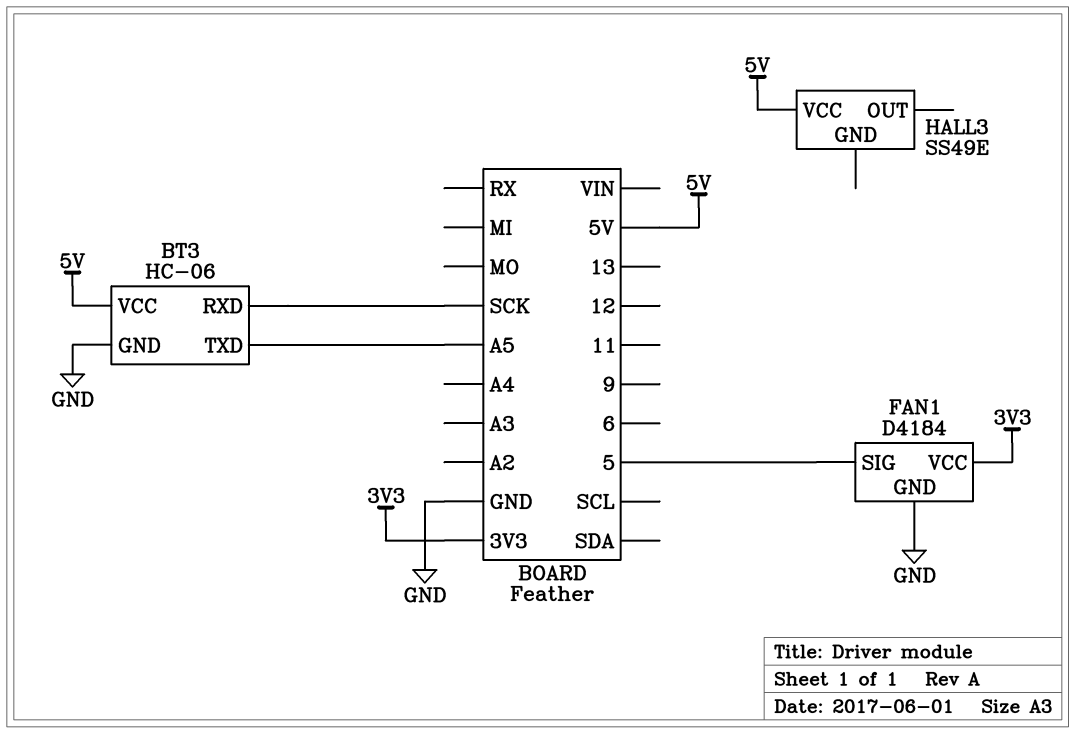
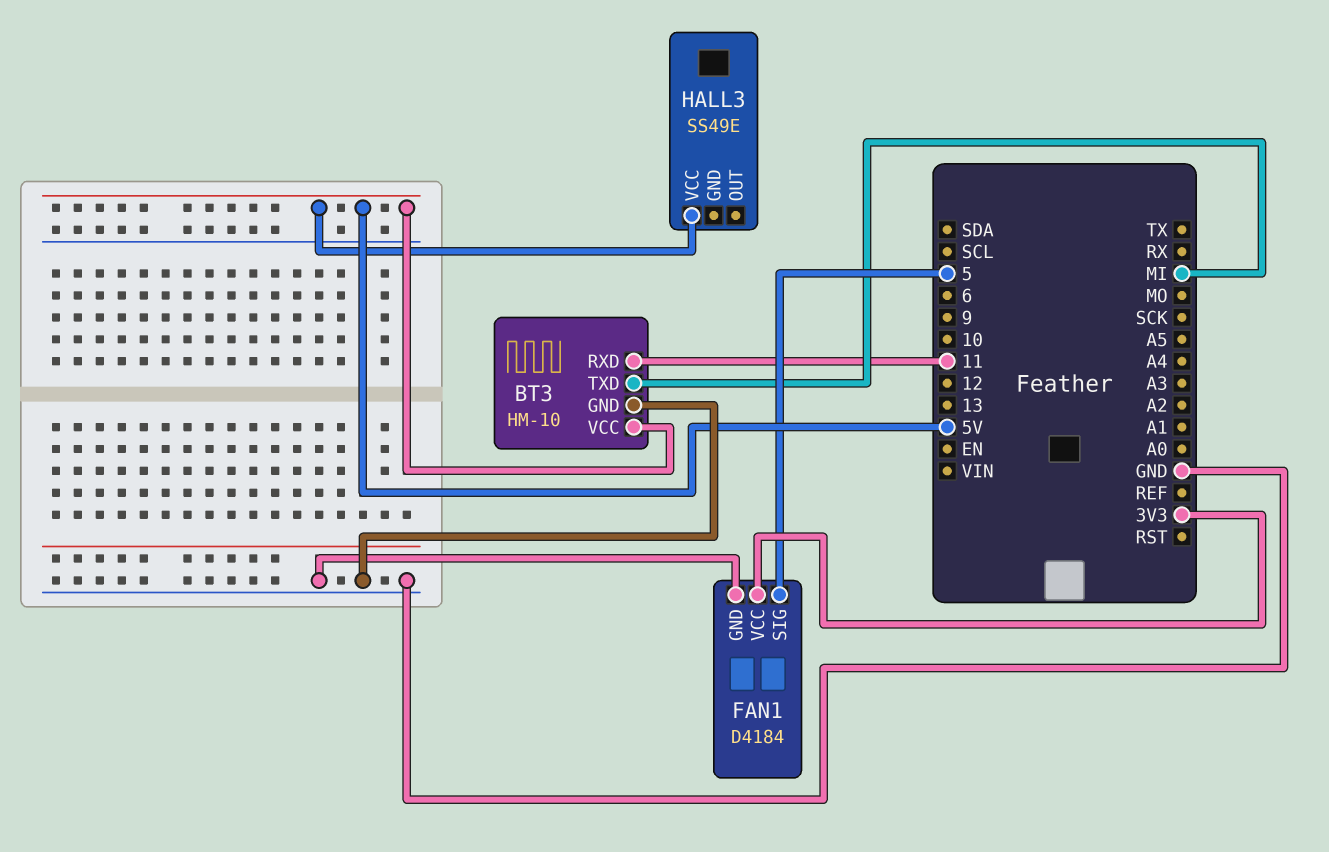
BT3: HC-06 -> HM-10
BT3 pin RXD: SCK -> 11
BT3 pin TXD: A5 -> MI

